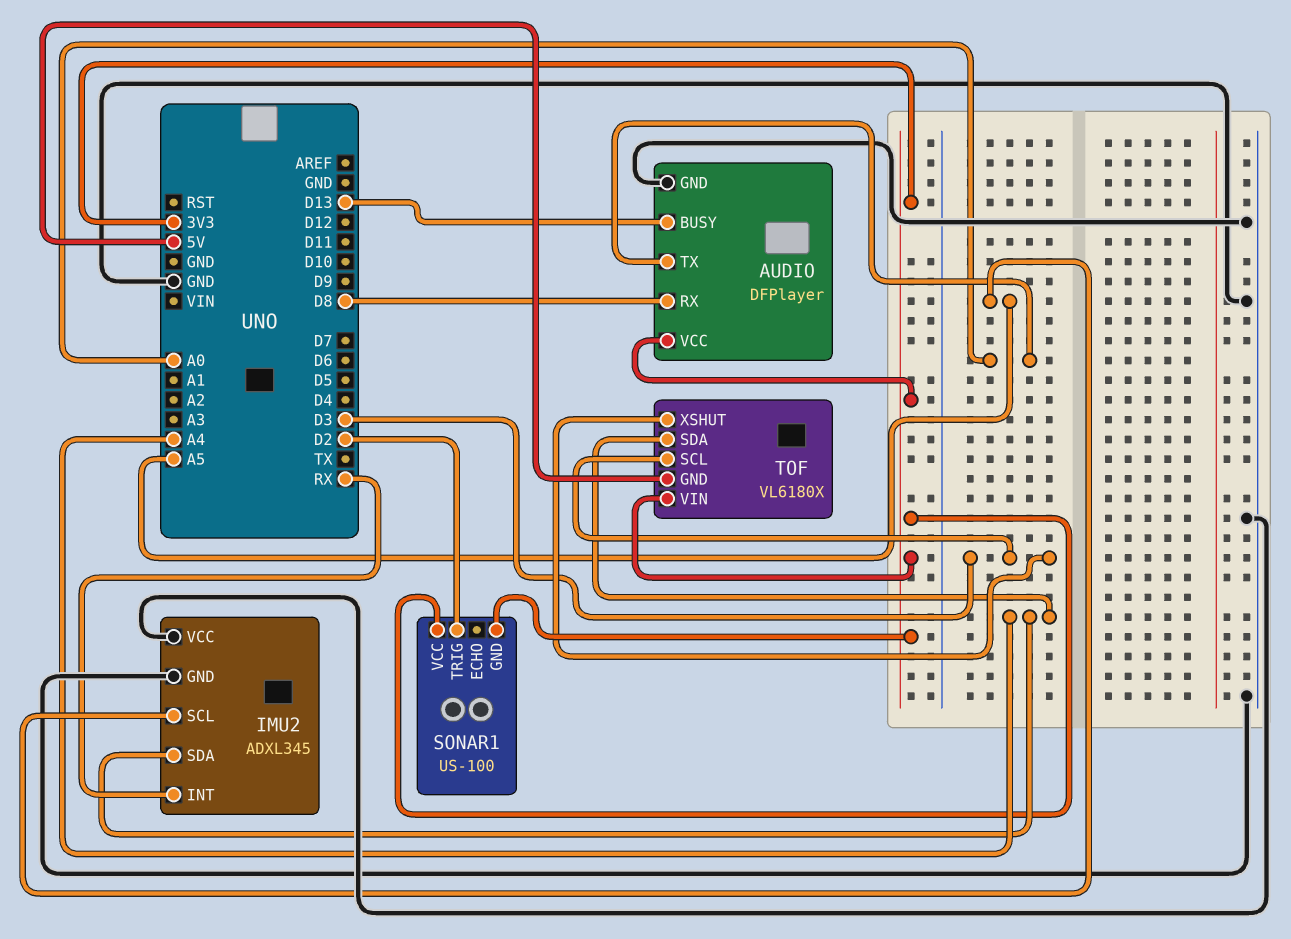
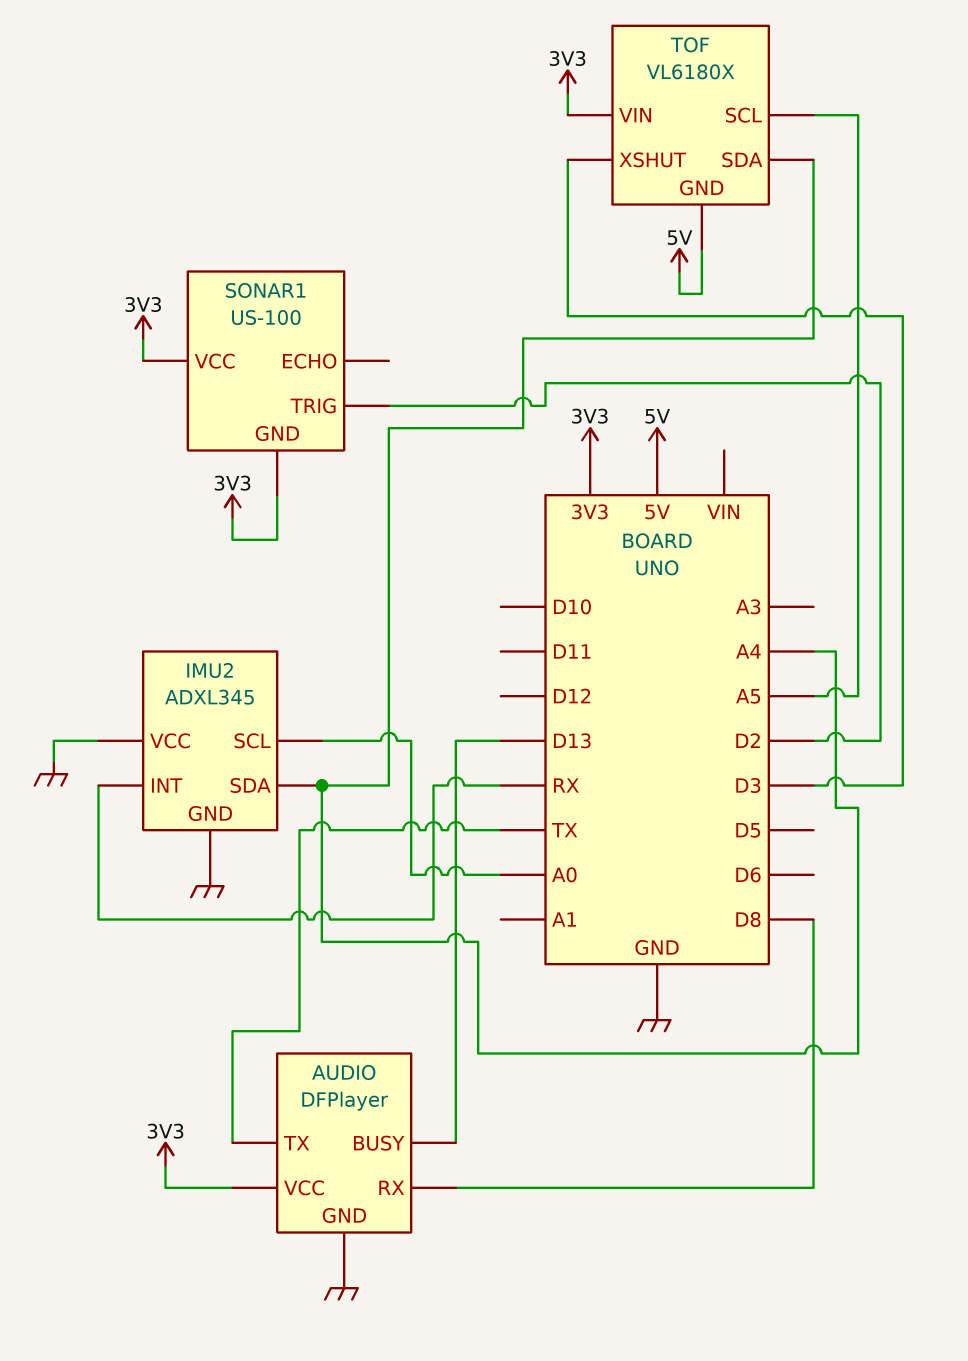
AUDIO pin TX: A0 -> TX
IMU2 pin SCL: A5 -> A0
TOF pin SCL: D3 -> A5

